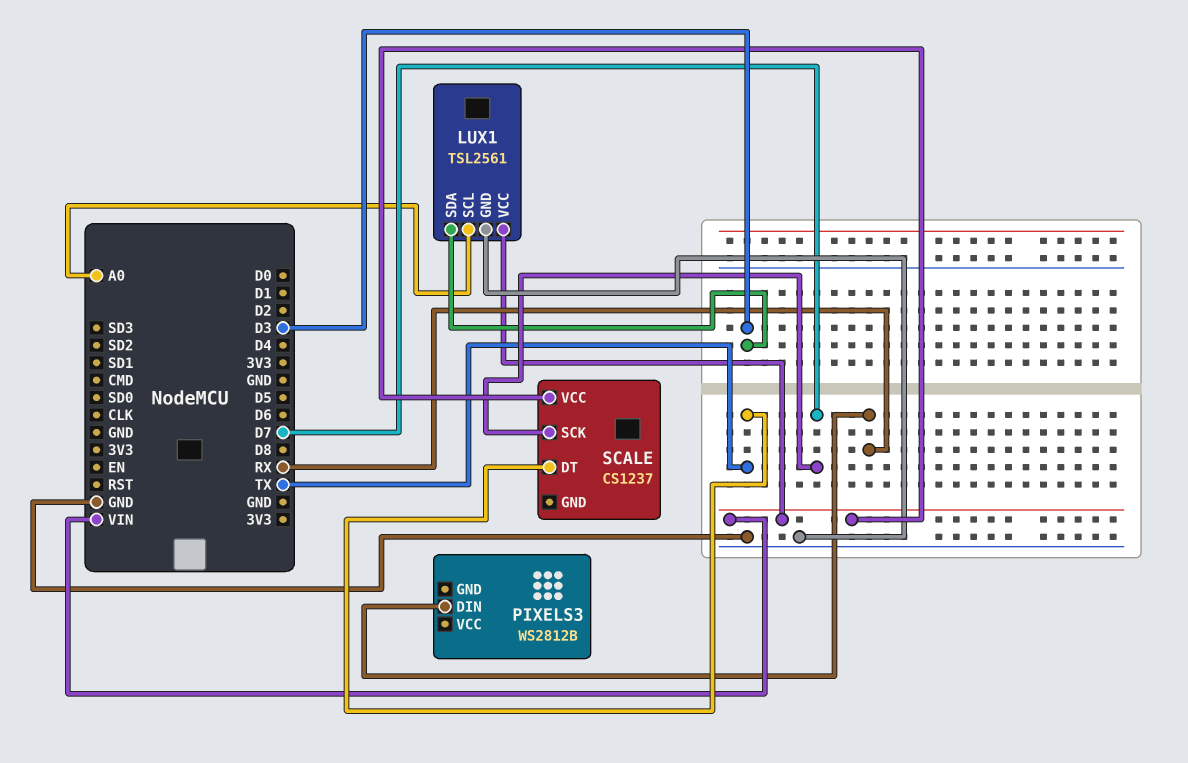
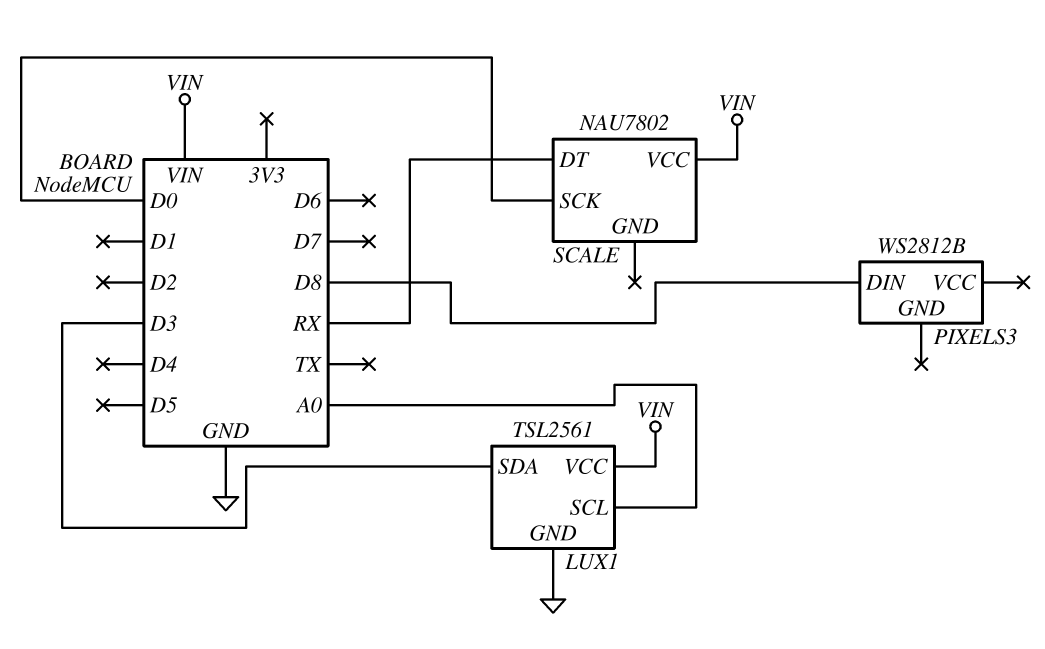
PIXELS3 pin DIN: RX -> D8
SCALE: CS1237 -> NAU7802
SCALE pin DT: TX -> RX
SCALE pin SCK: D7 -> D0

